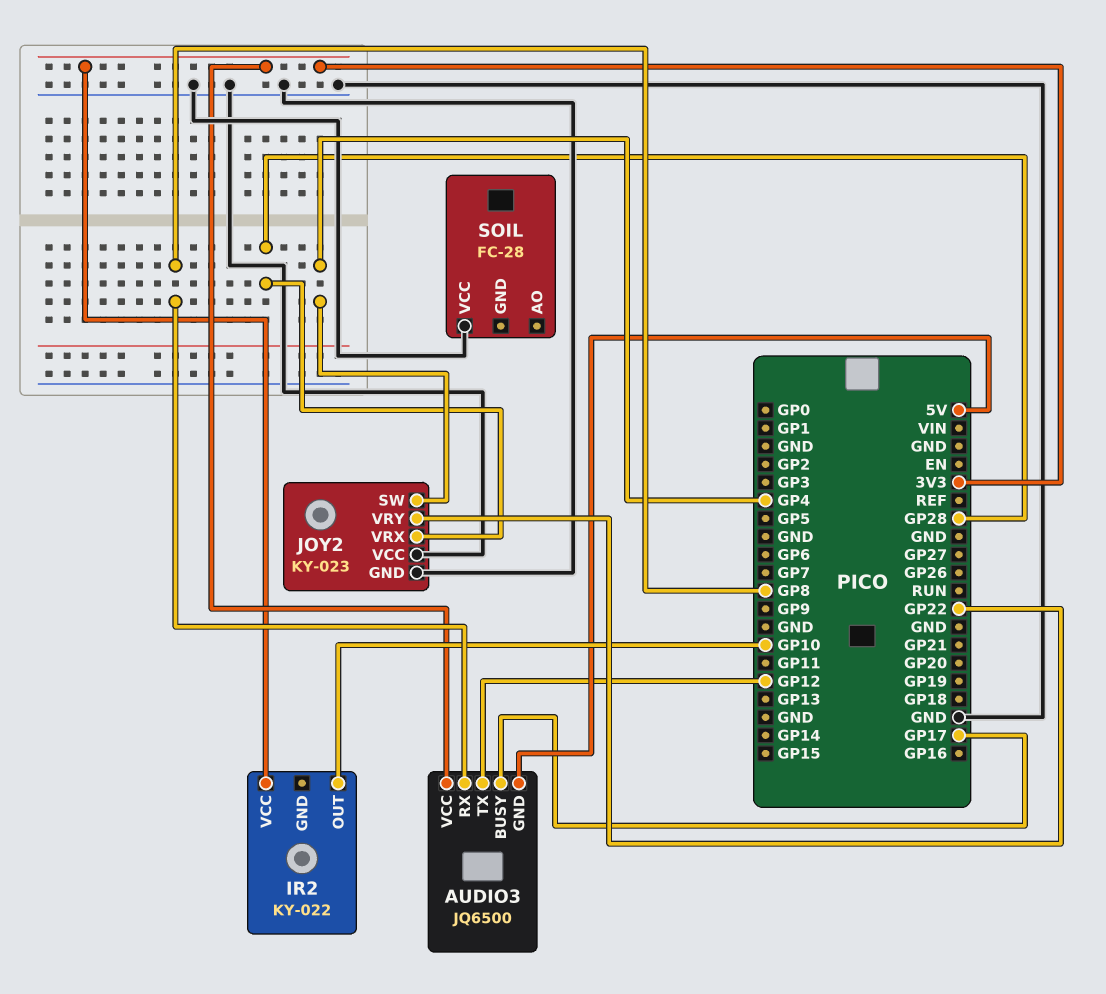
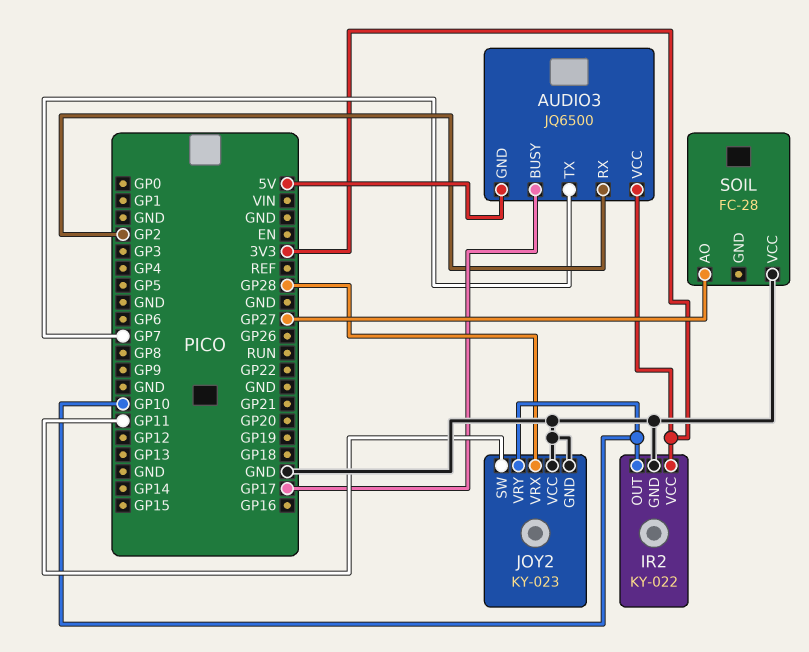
AUDIO3 pin RX: GP8 -> GP2
AUDIO3 pin TX: GP12 -> GP7
IR2 pin GND: none -> GND
JOY2 pin SW: GP4 -> GP11
JOY2 pin VRY: GP22 -> GP10
SOIL pin AO: none -> GP27

